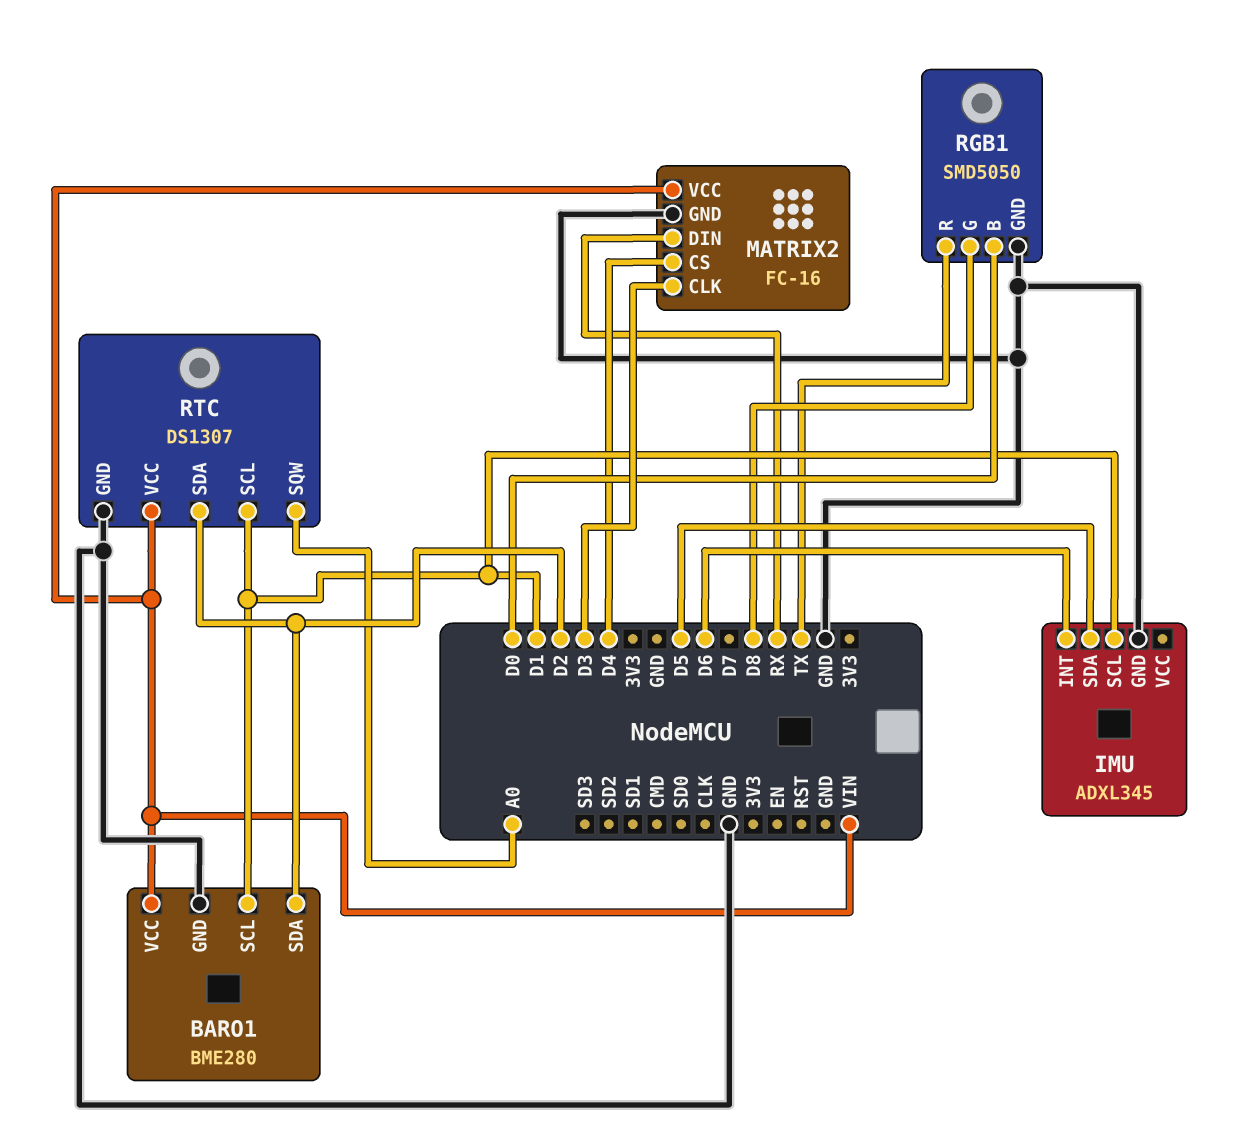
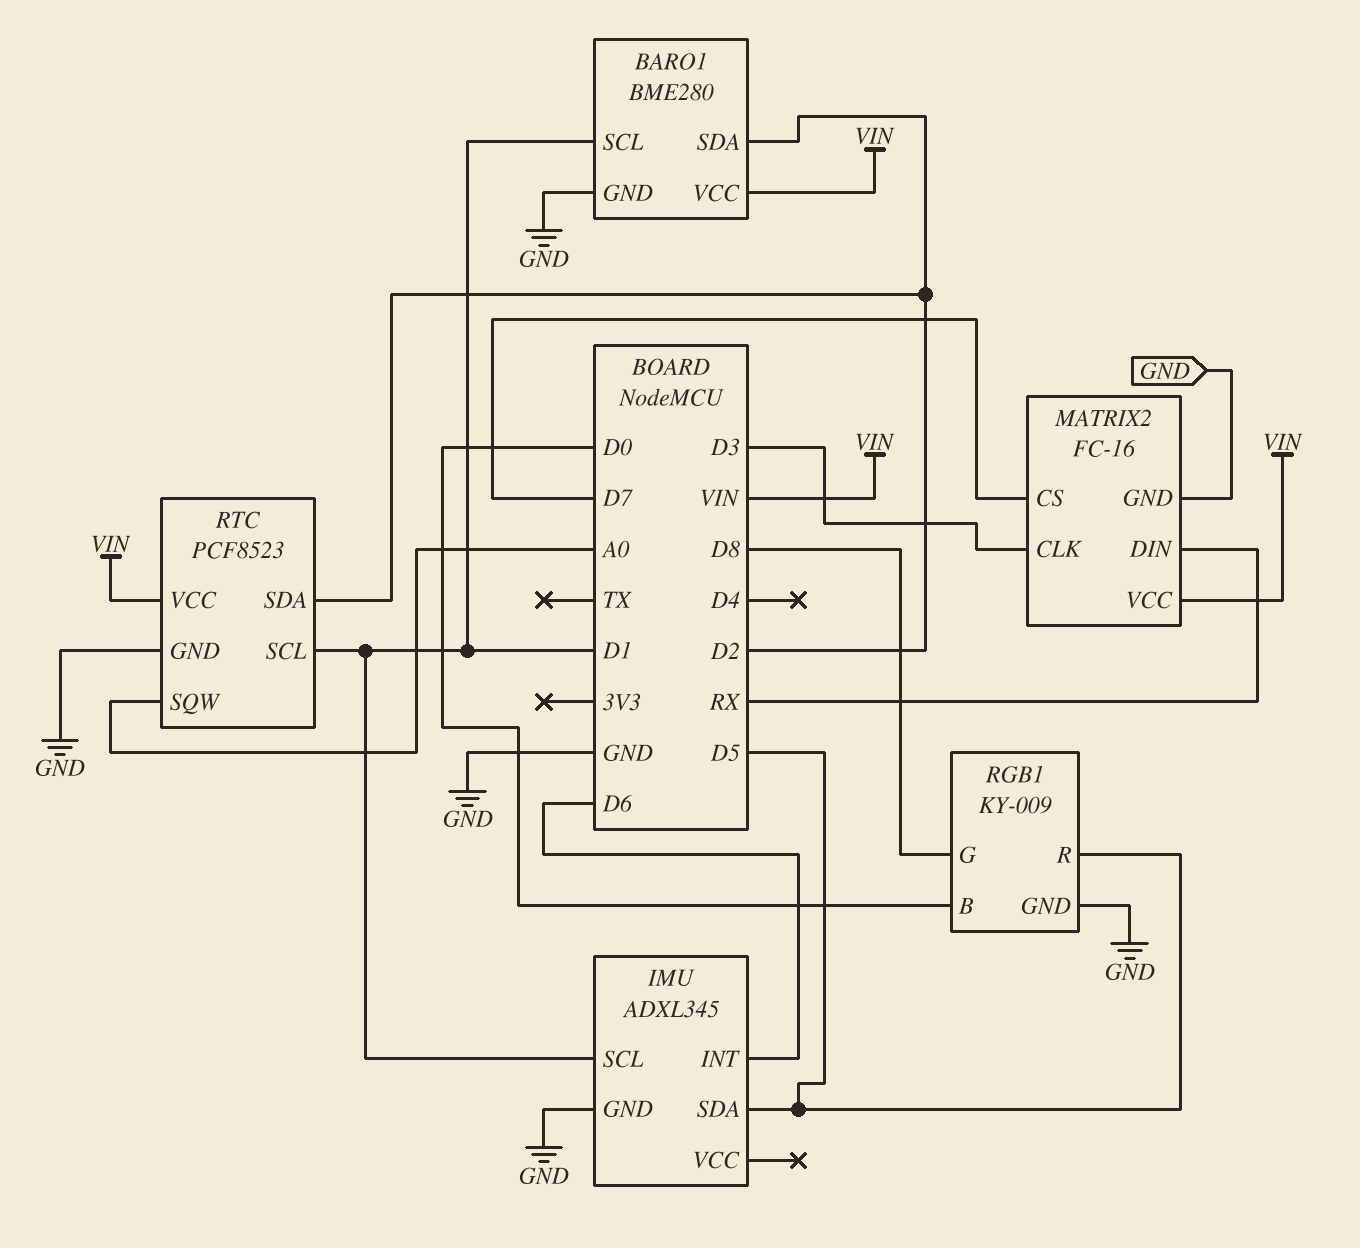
MATRIX2 pin CS: D4 -> D7
RGB1: SMD5050 -> KY-009
RGB1 pin R: TX -> D5
RTC: DS1307 -> PCF8523

